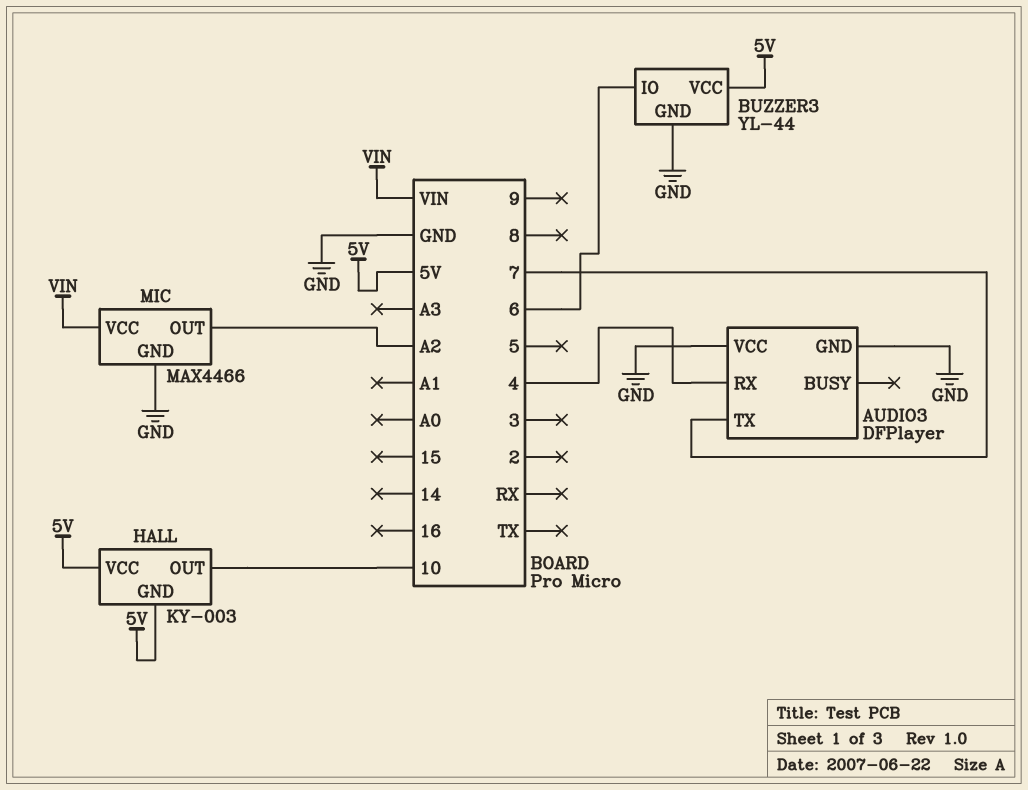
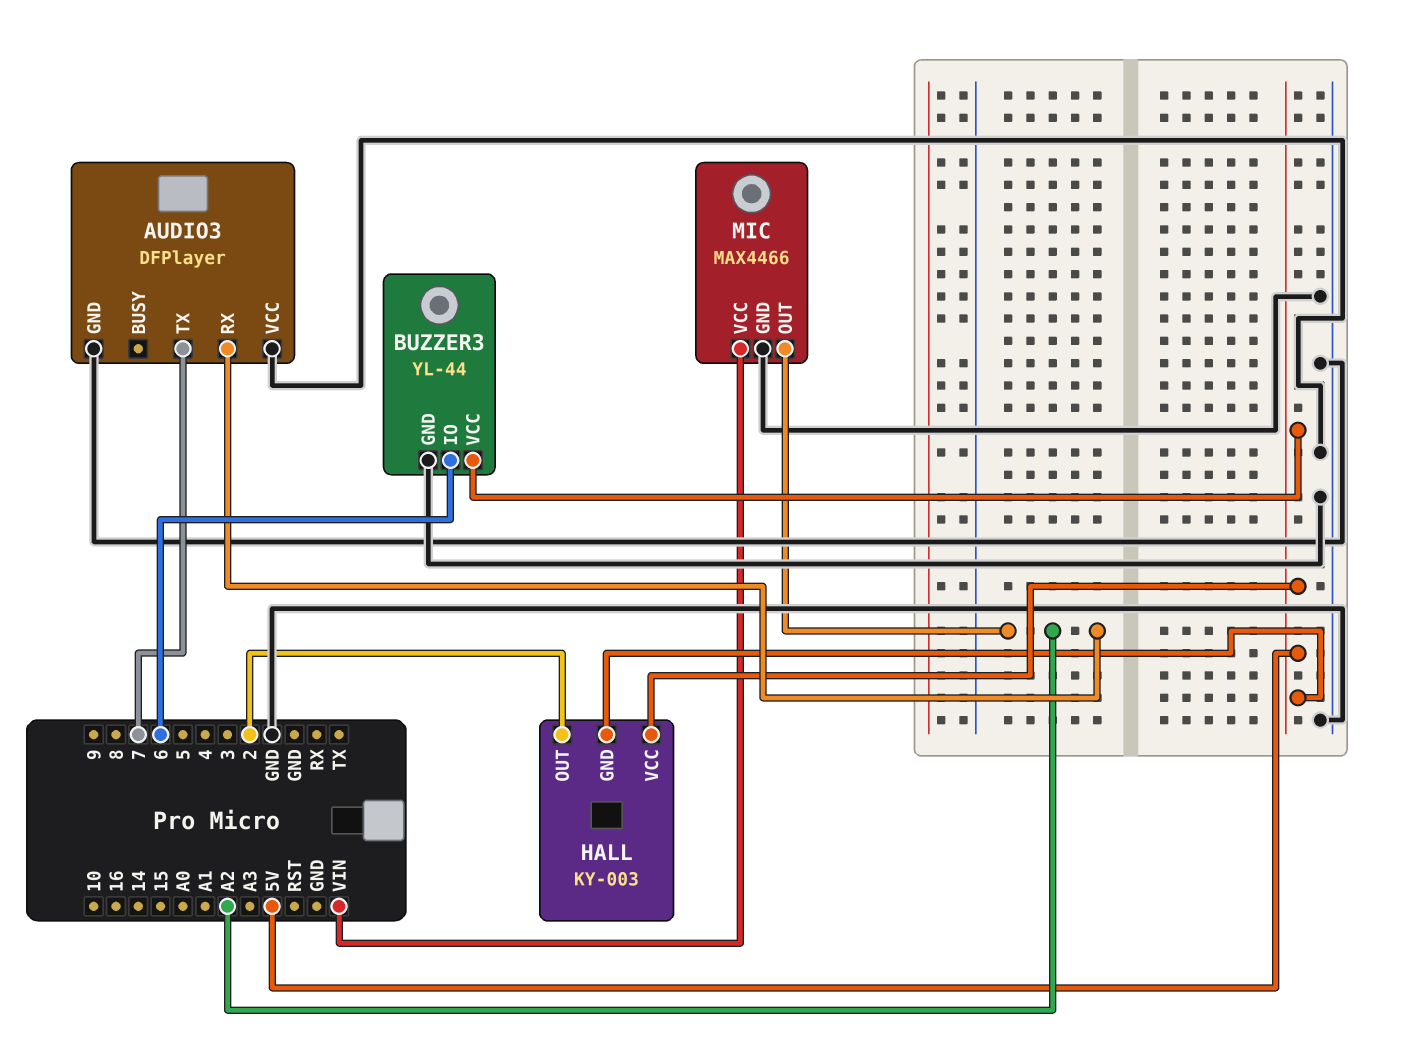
AUDIO3 pin RX: 4 -> A2
HALL pin OUT: 10 -> 2

